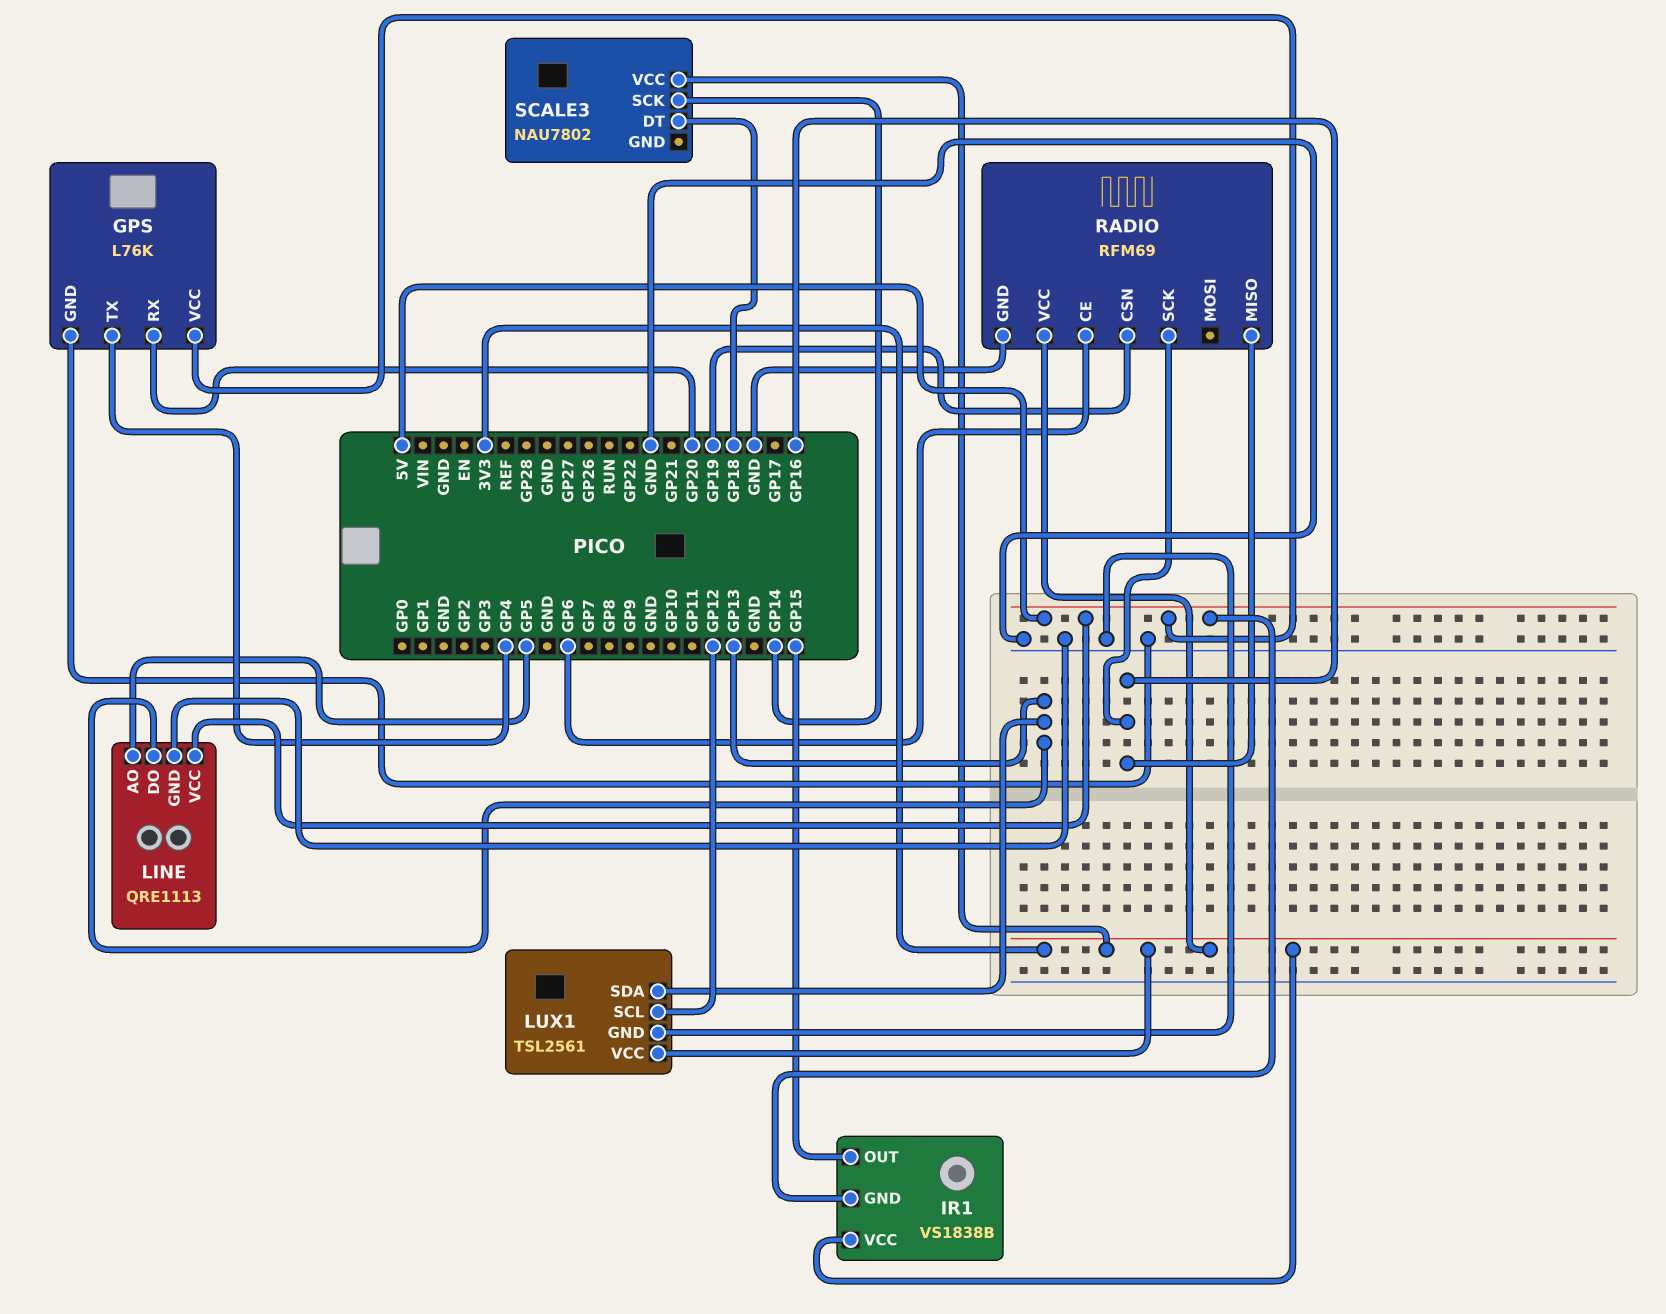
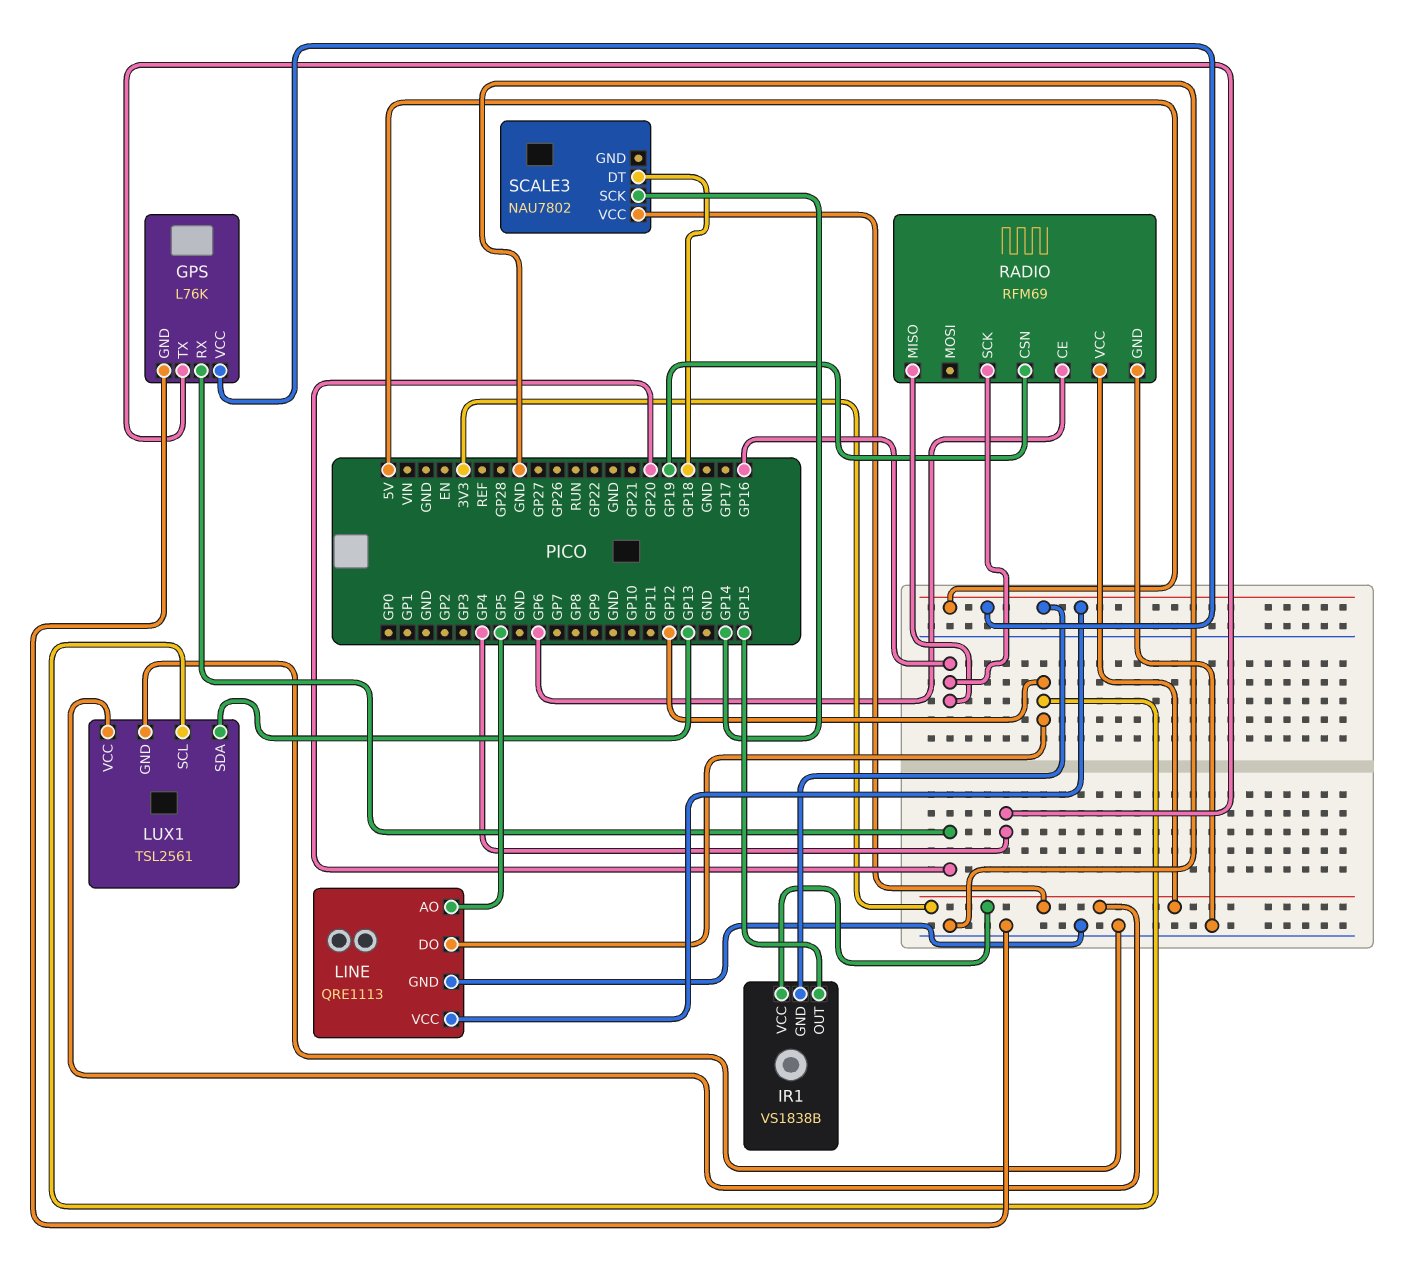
LINE pin DO: GP13 -> GP12

